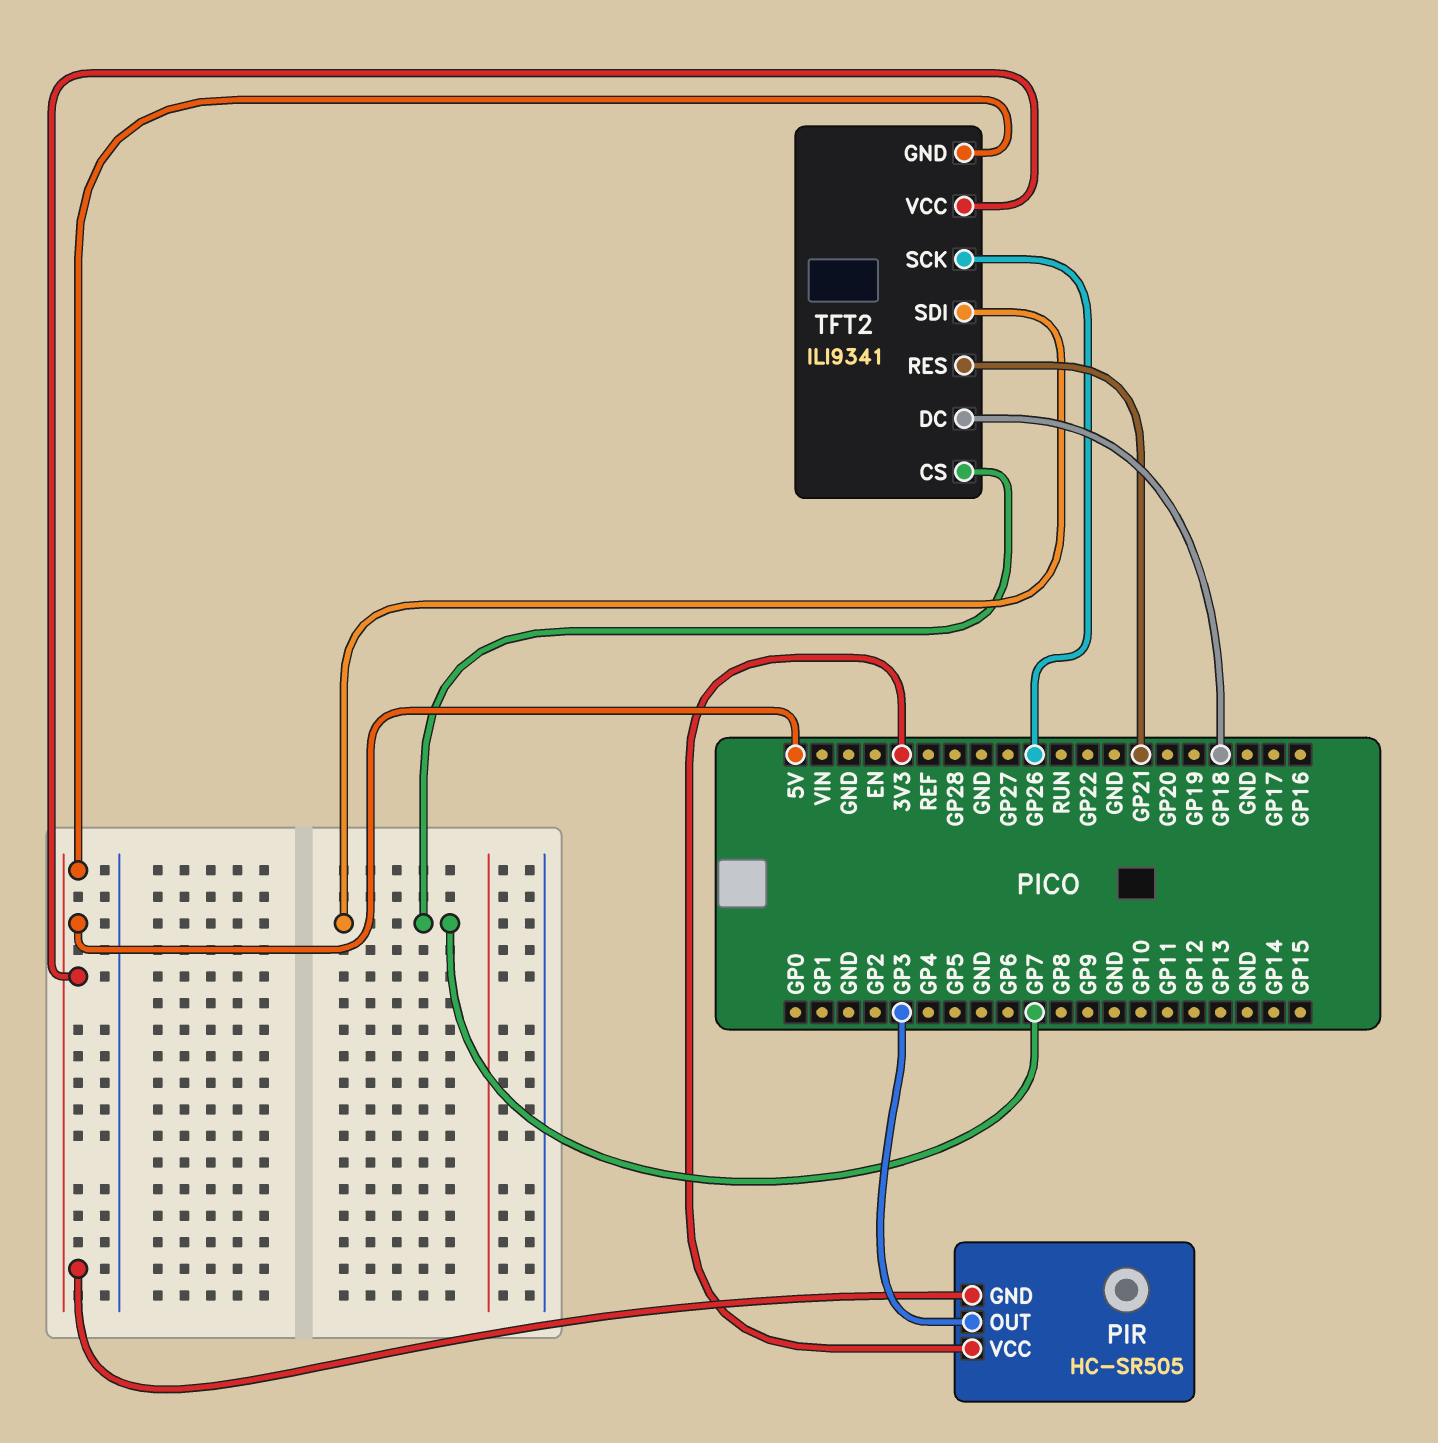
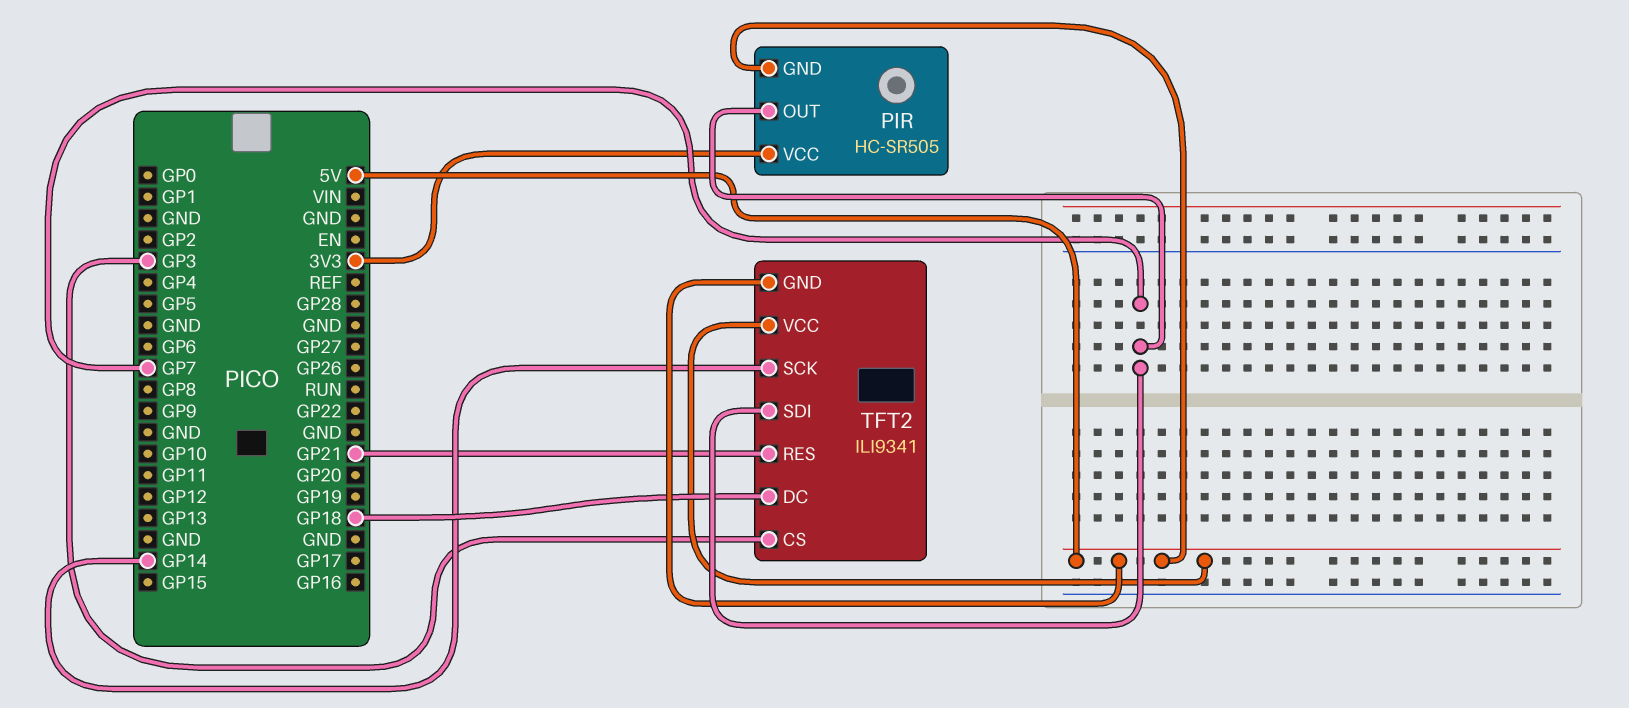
PIR pin OUT: GP3 -> GP7
TFT2 pin CS: GP7 -> GP3
TFT2 pin SCK: GP26 -> GP14

